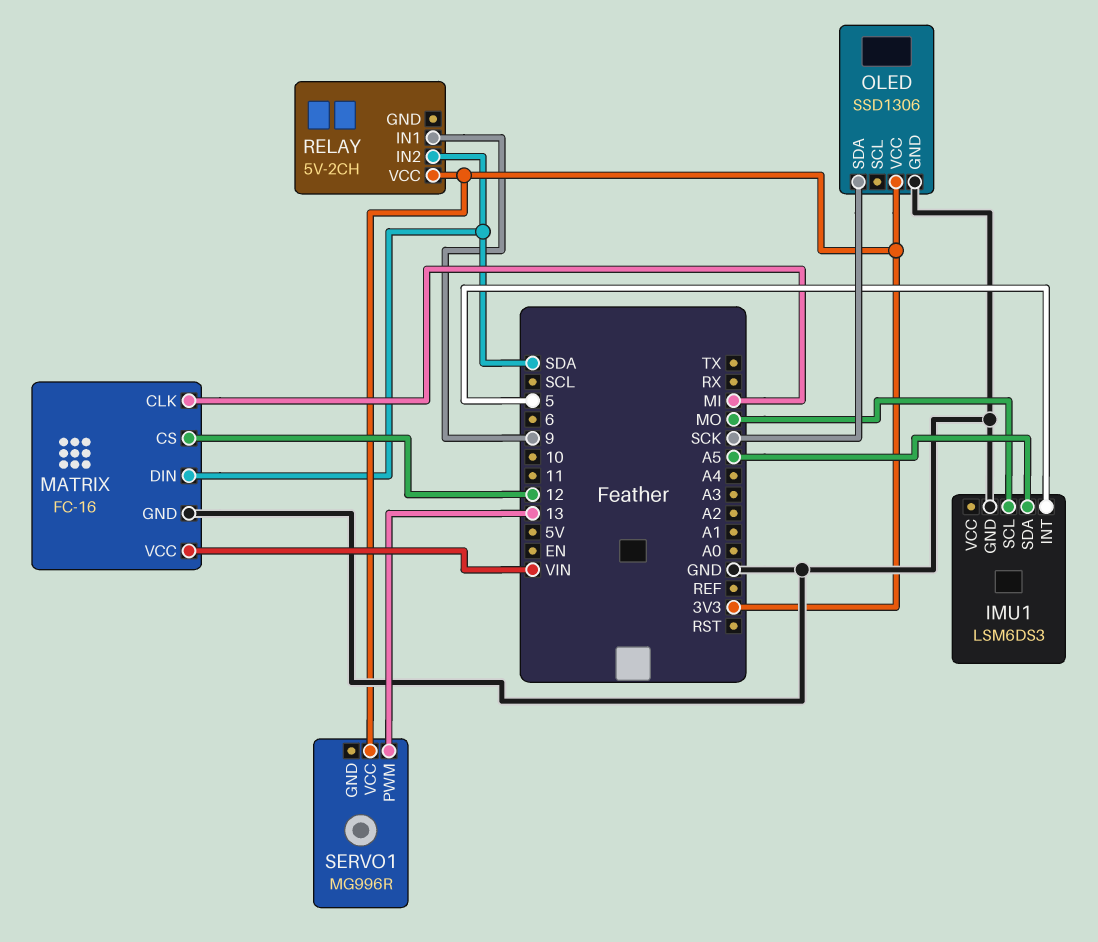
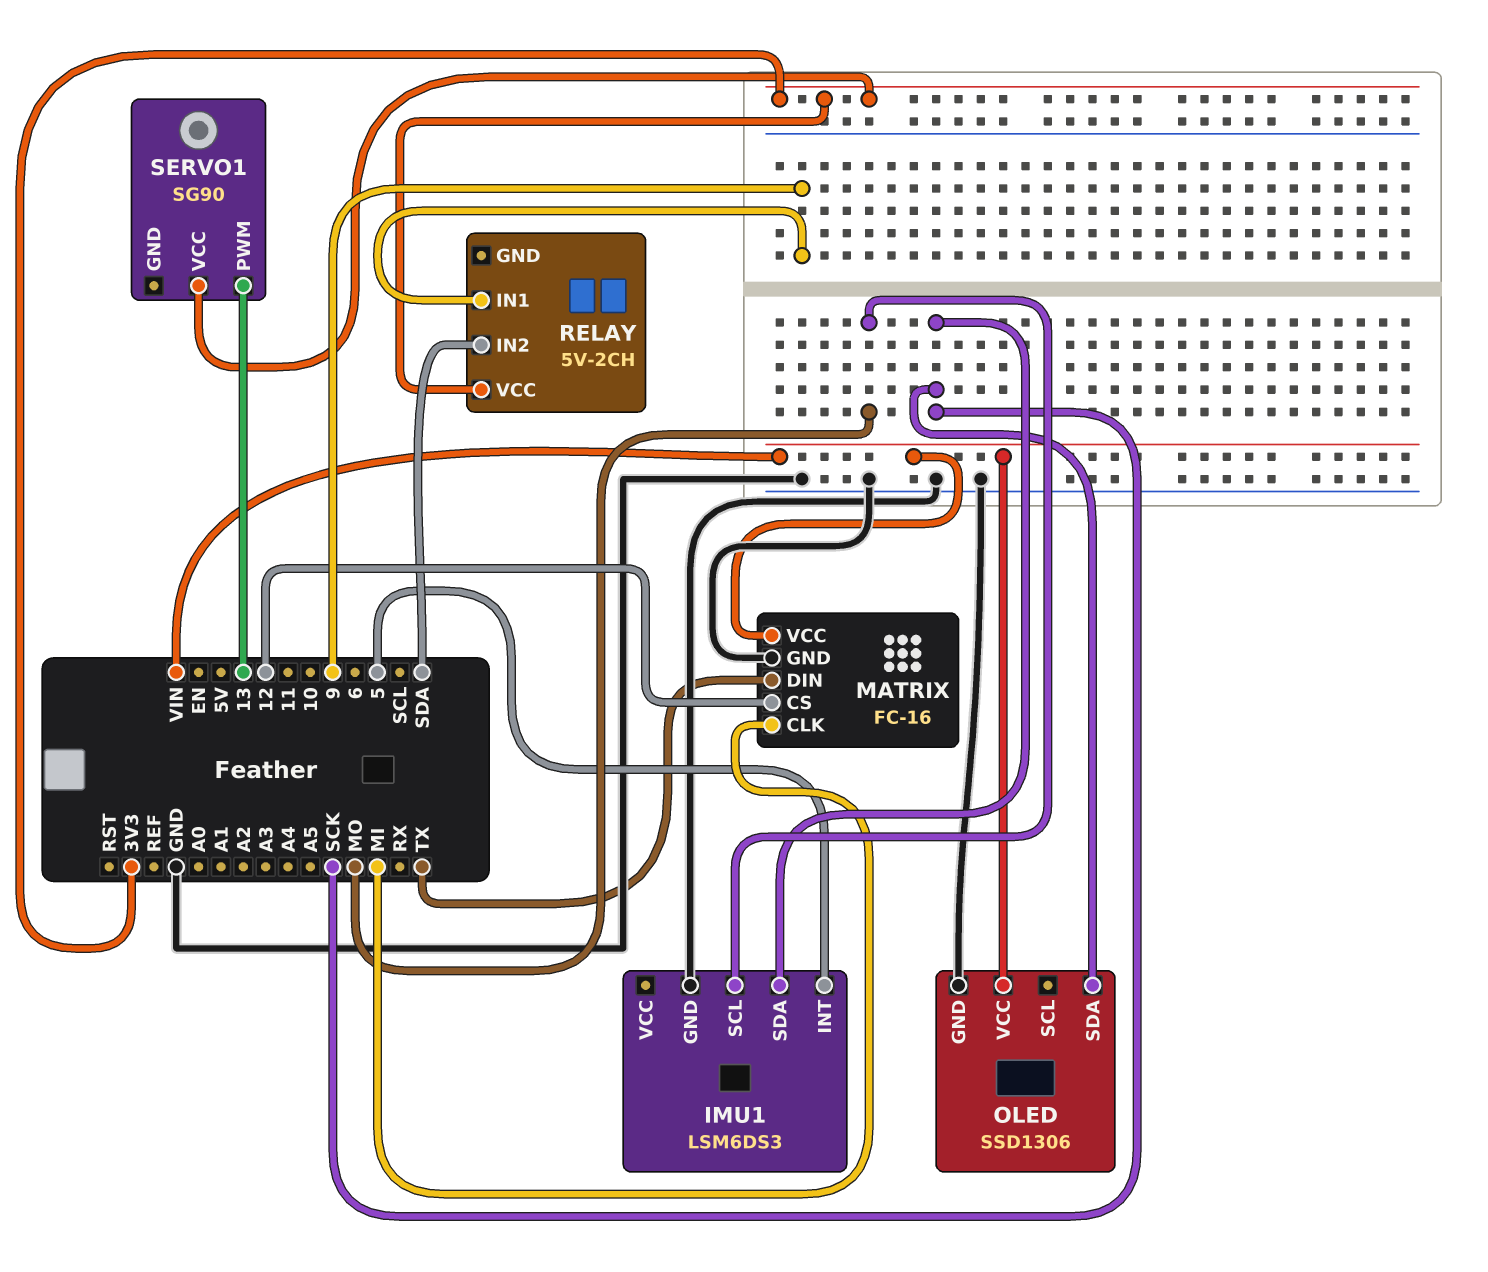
IMU1 pin SDA: A5 -> SCK
MATRIX pin DIN: SDA -> TX
OLED pin VCC: 3V3 -> VIN
SERVO1: MG996R -> SG90

